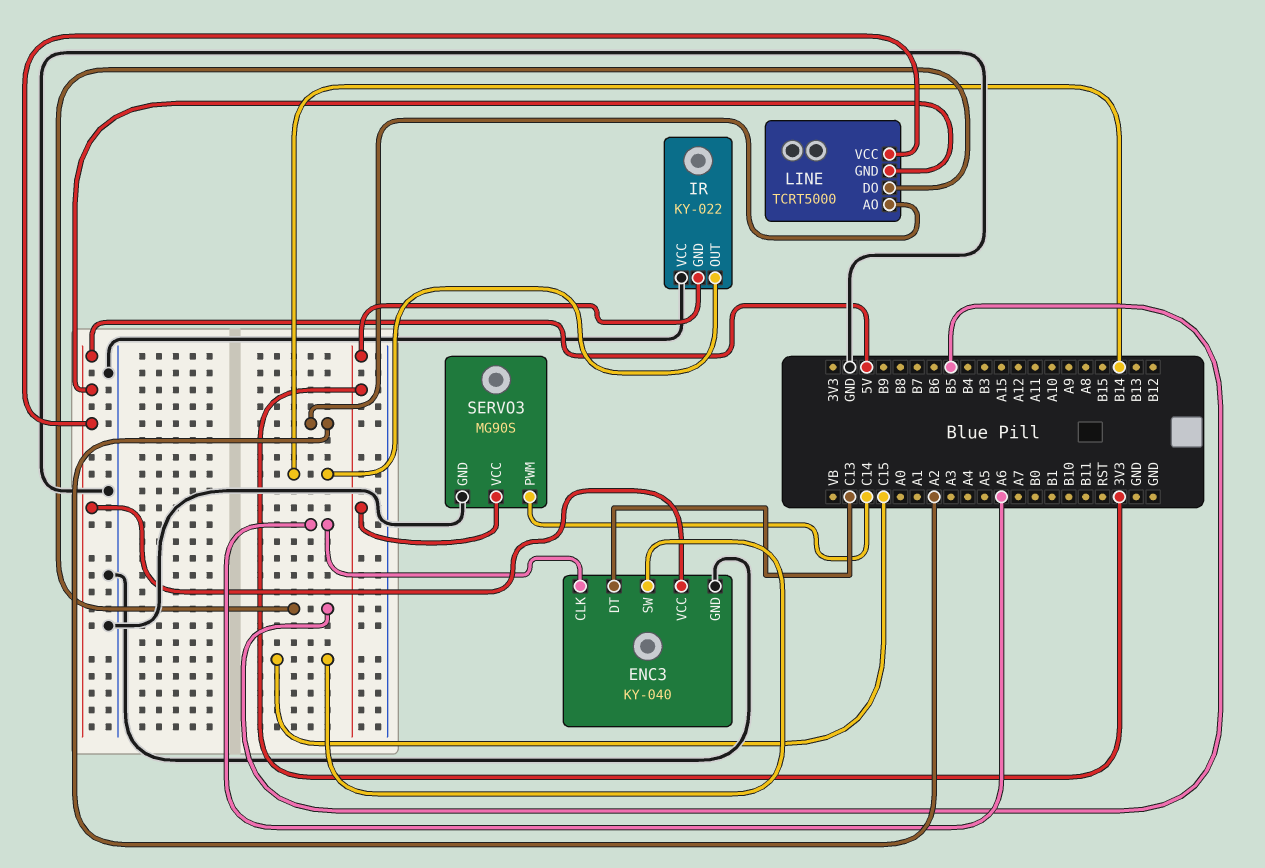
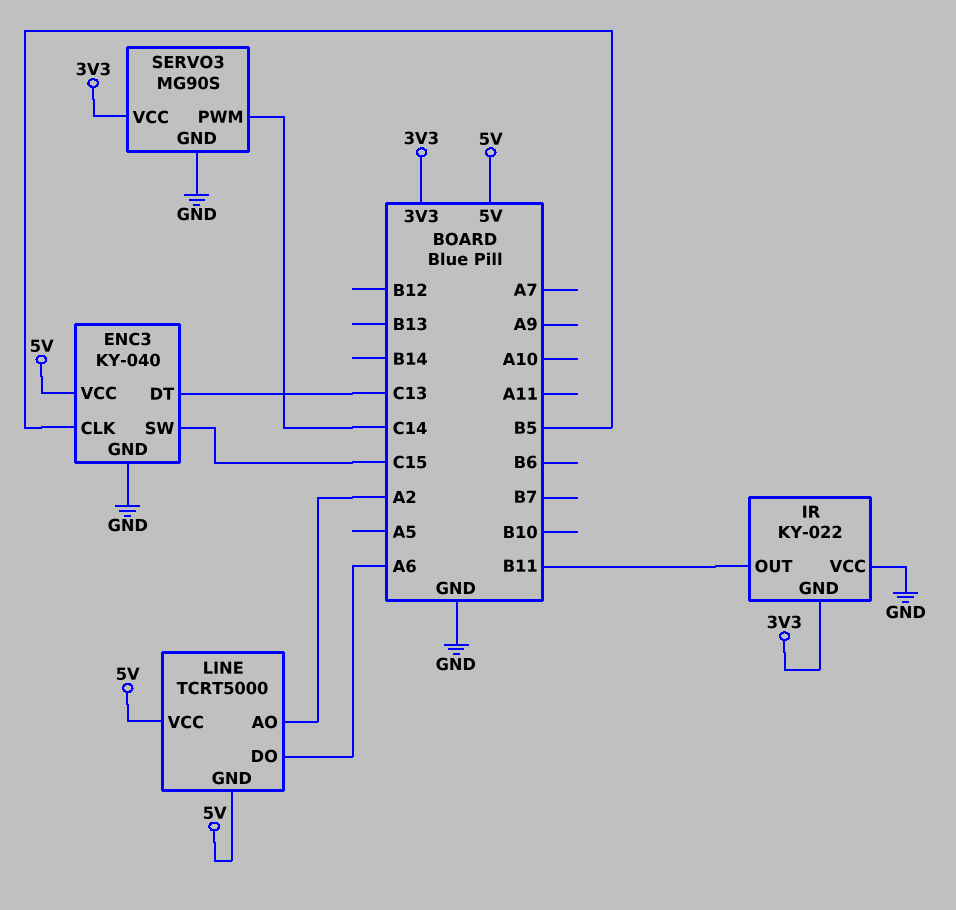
ENC3 pin CLK: A6 -> B5
IR pin OUT: B14 -> B11
LINE pin DO: B5 -> A6

